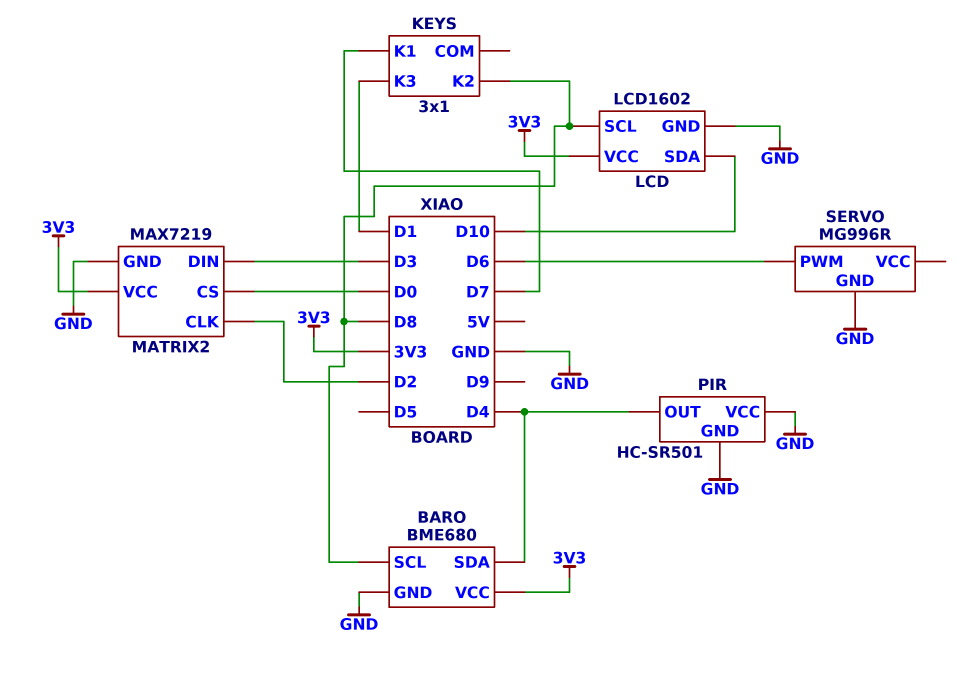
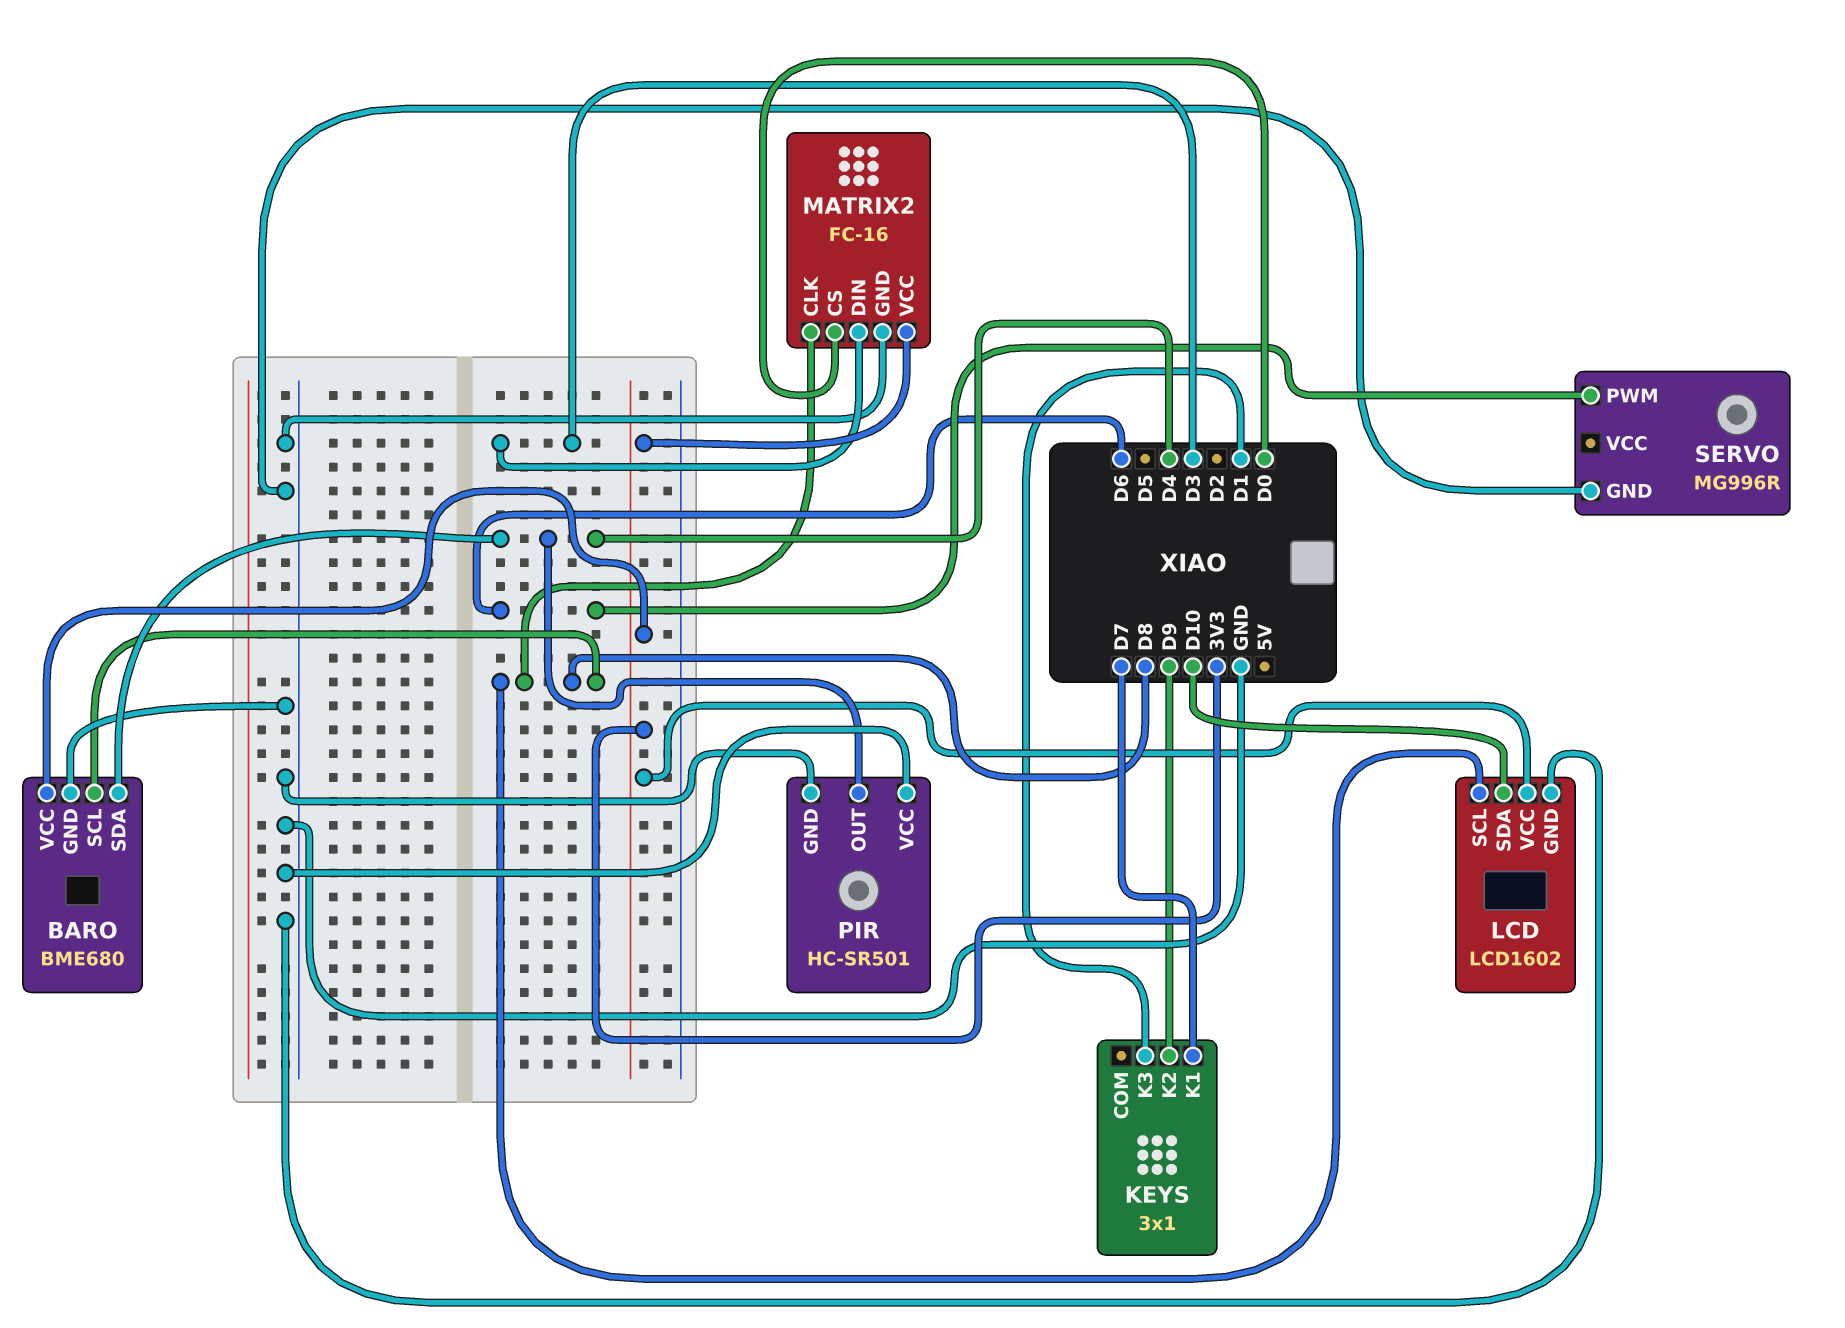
KEYS pin K2: D8 -> D9
MATRIX2: MAX7219 -> FC-16
MATRIX2 pin CLK: D2 -> D8

